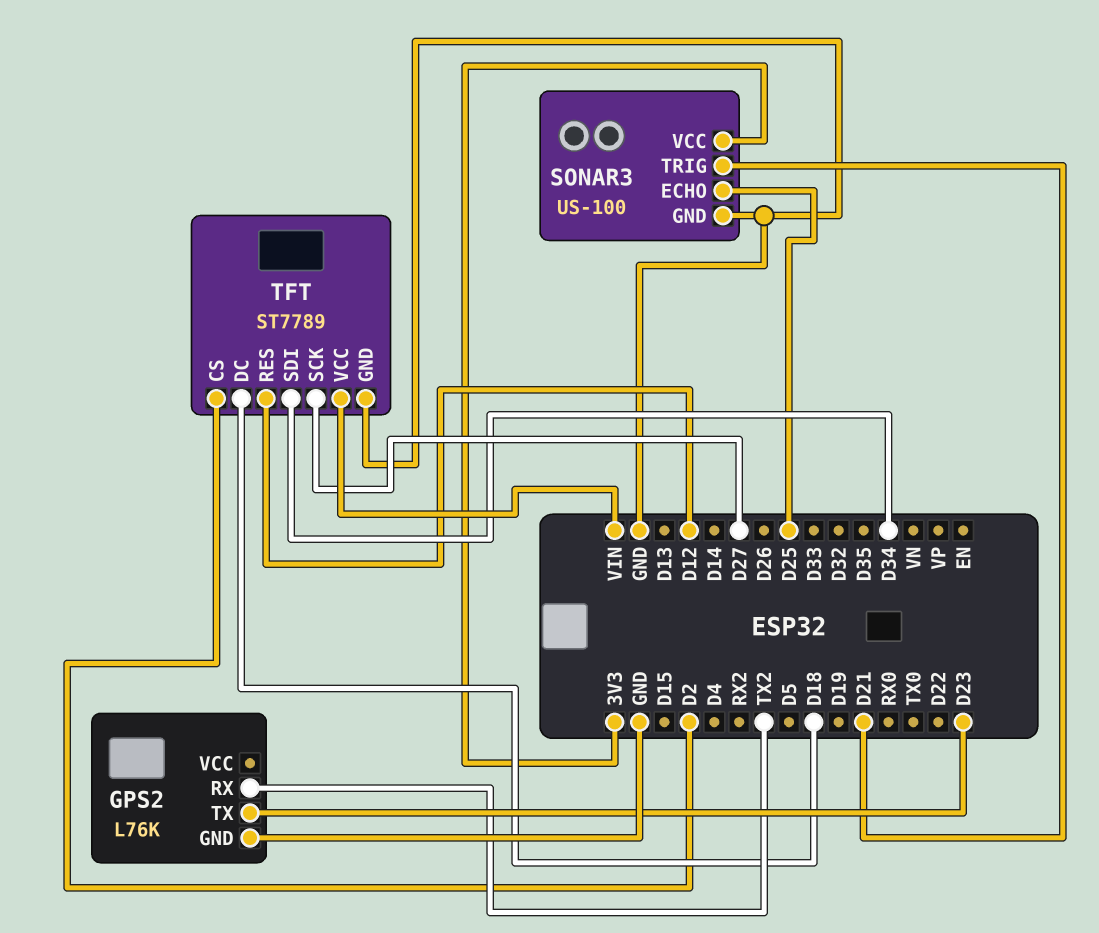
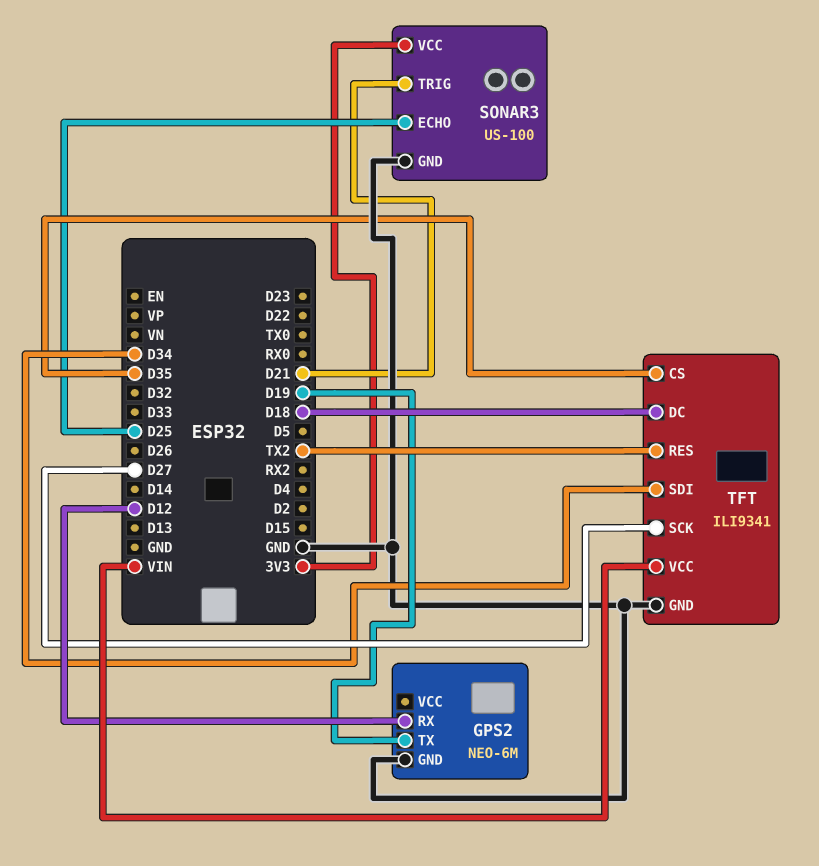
GPS2: L76K -> NEO-6M
GPS2 pin RX: TX2 -> D12
GPS2 pin TX: D23 -> D19
TFT: ST7789 -> ILI9341
TFT pin CS: D2 -> D35
TFT pin RES: D12 -> TX2

